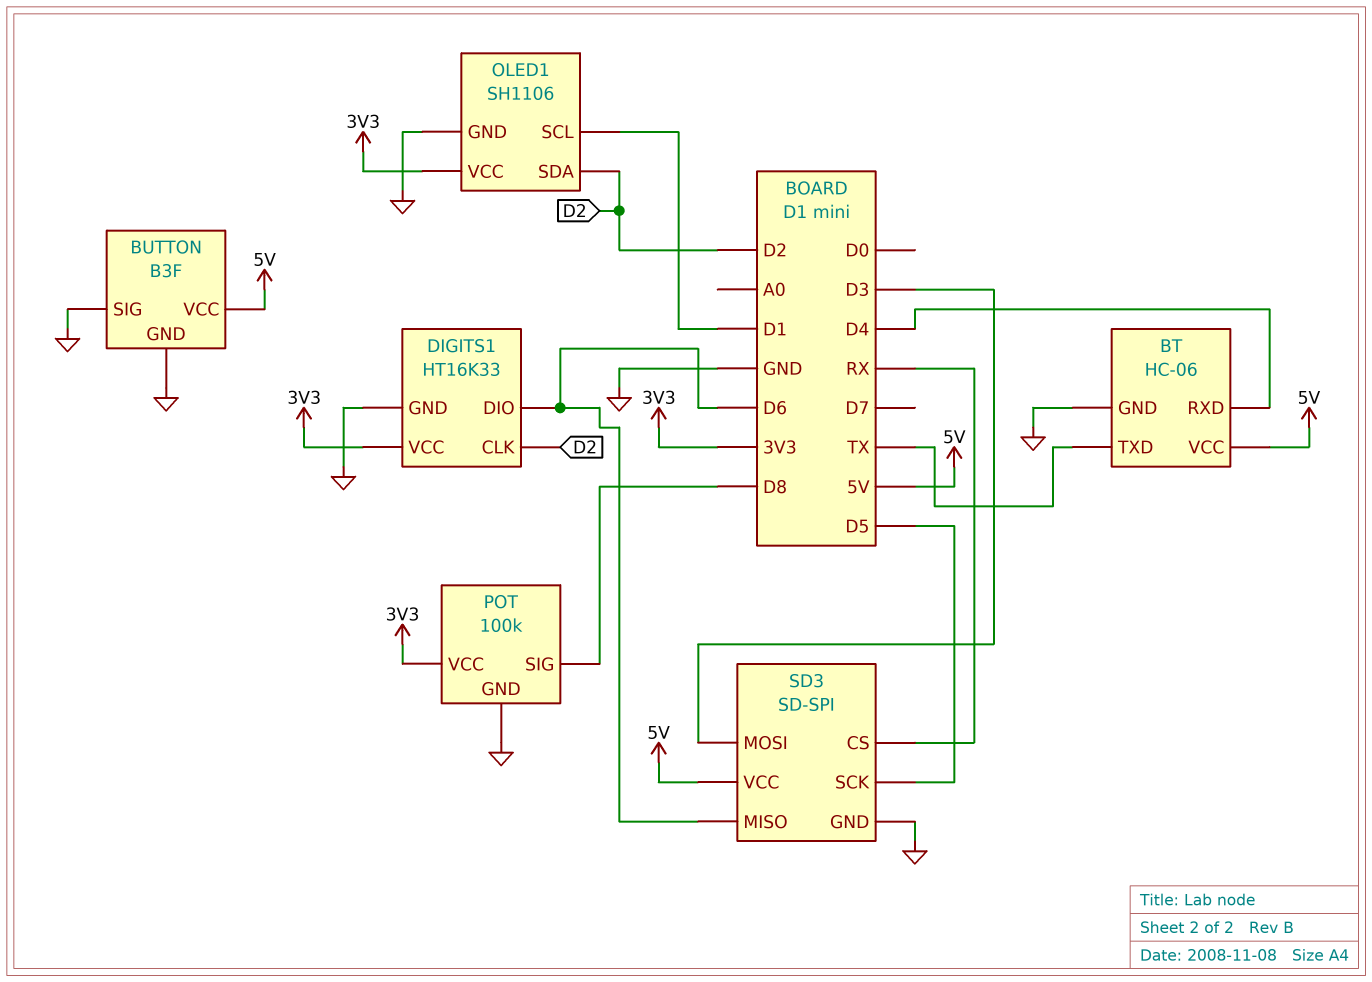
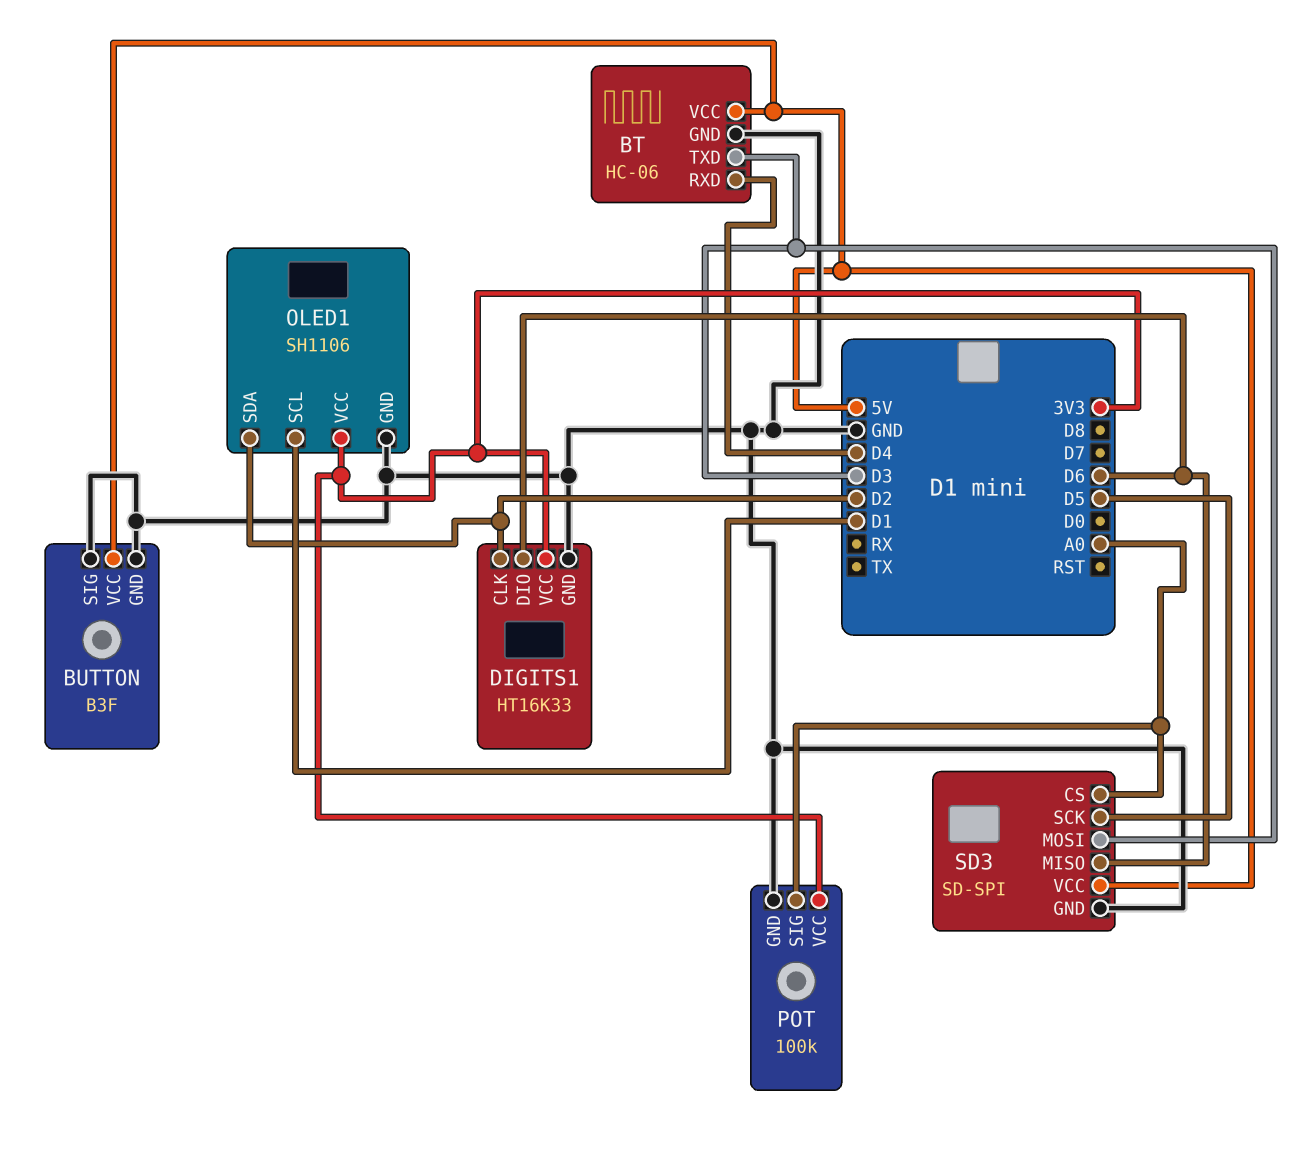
BT pin TXD: TX -> D3
POT pin SIG: D8 -> A0
SD3 pin CS: RX -> A0

